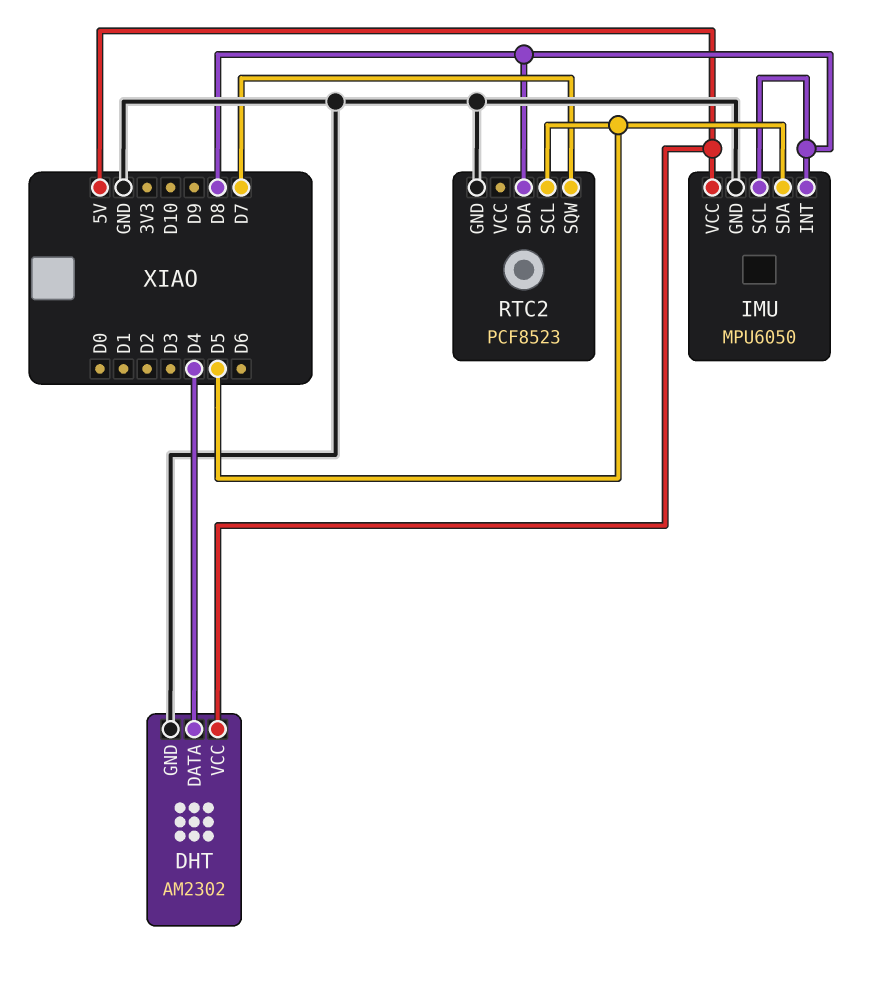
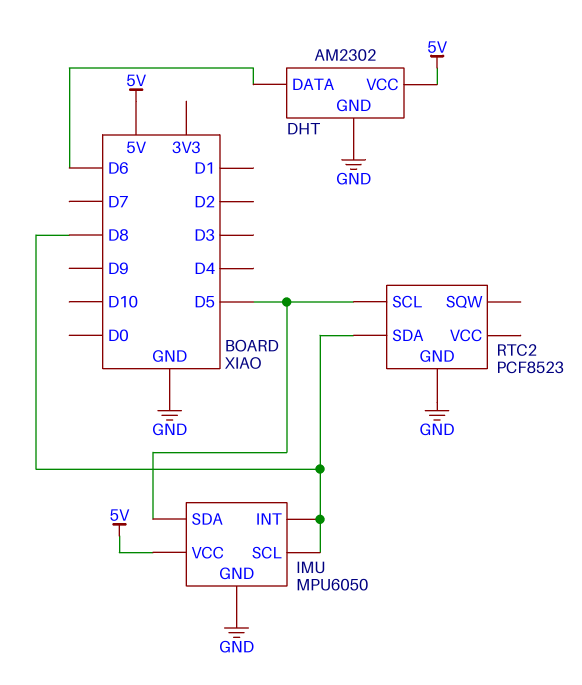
DHT pin DATA: D4 -> D6
RTC2 pin SQW: D7 -> none

